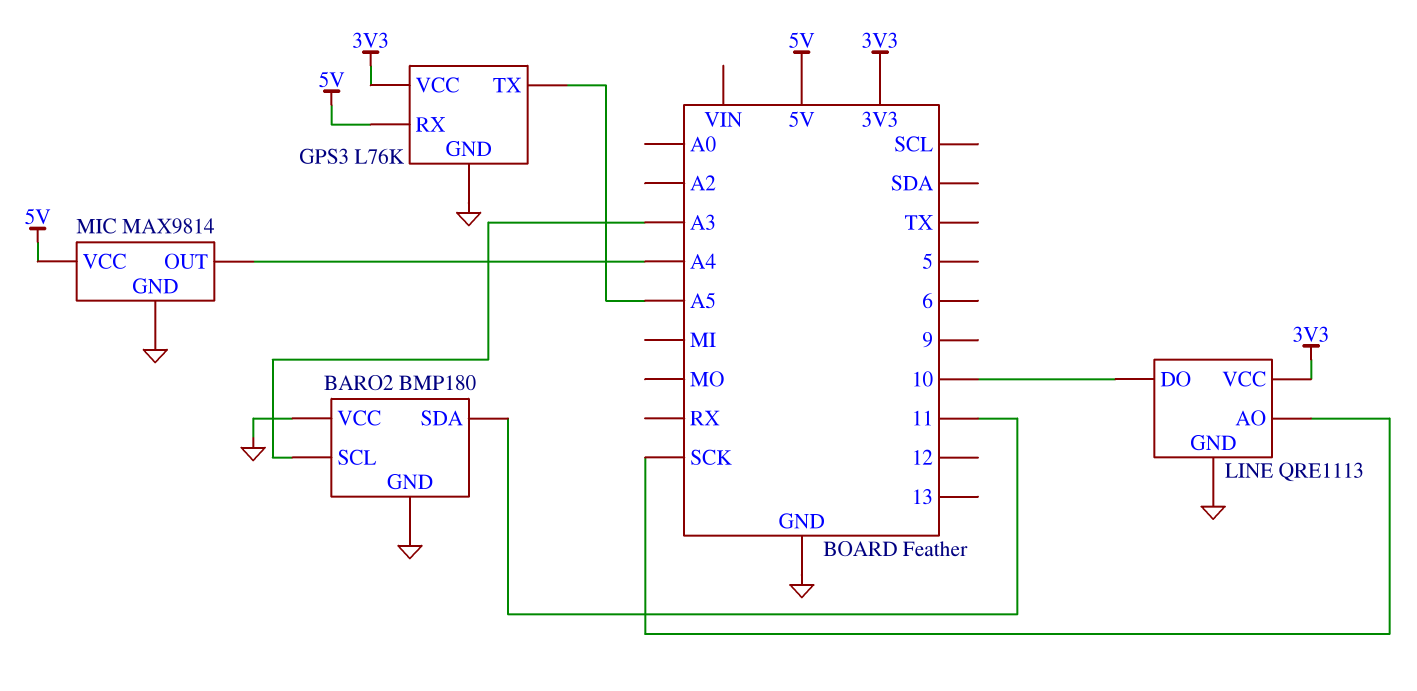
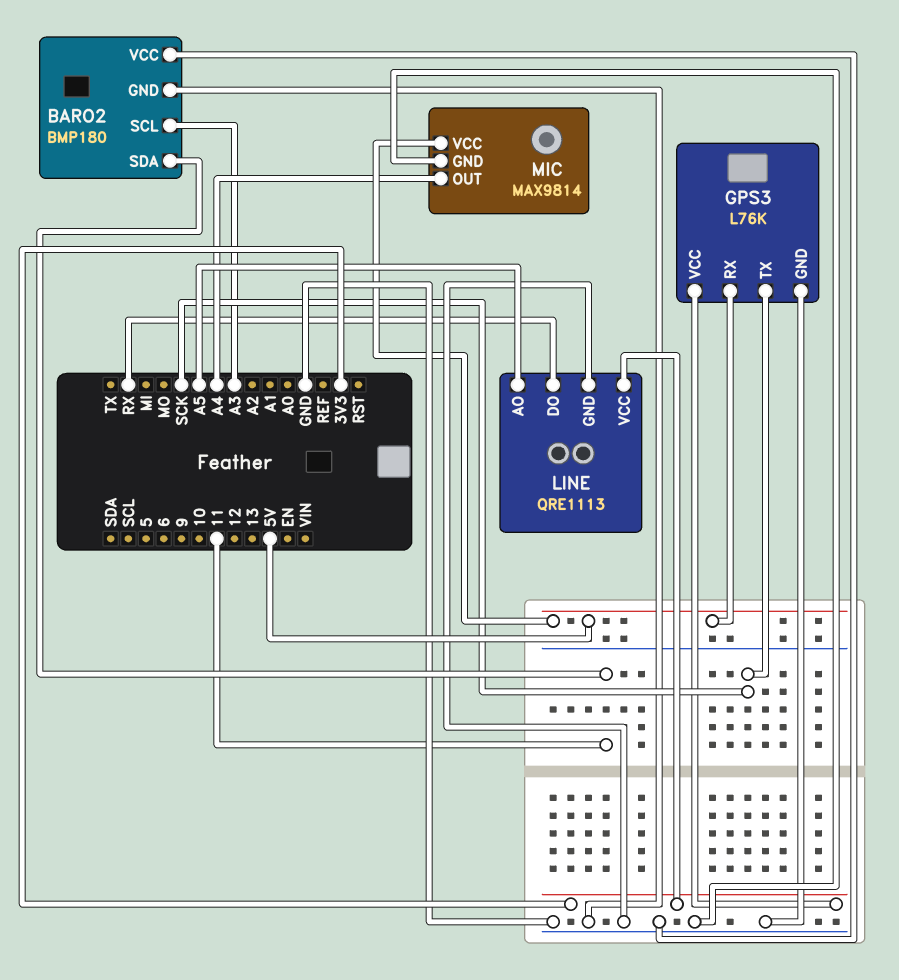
GPS3 pin TX: A5 -> SCK
LINE pin AO: SCK -> A5
LINE pin DO: 10 -> RX

